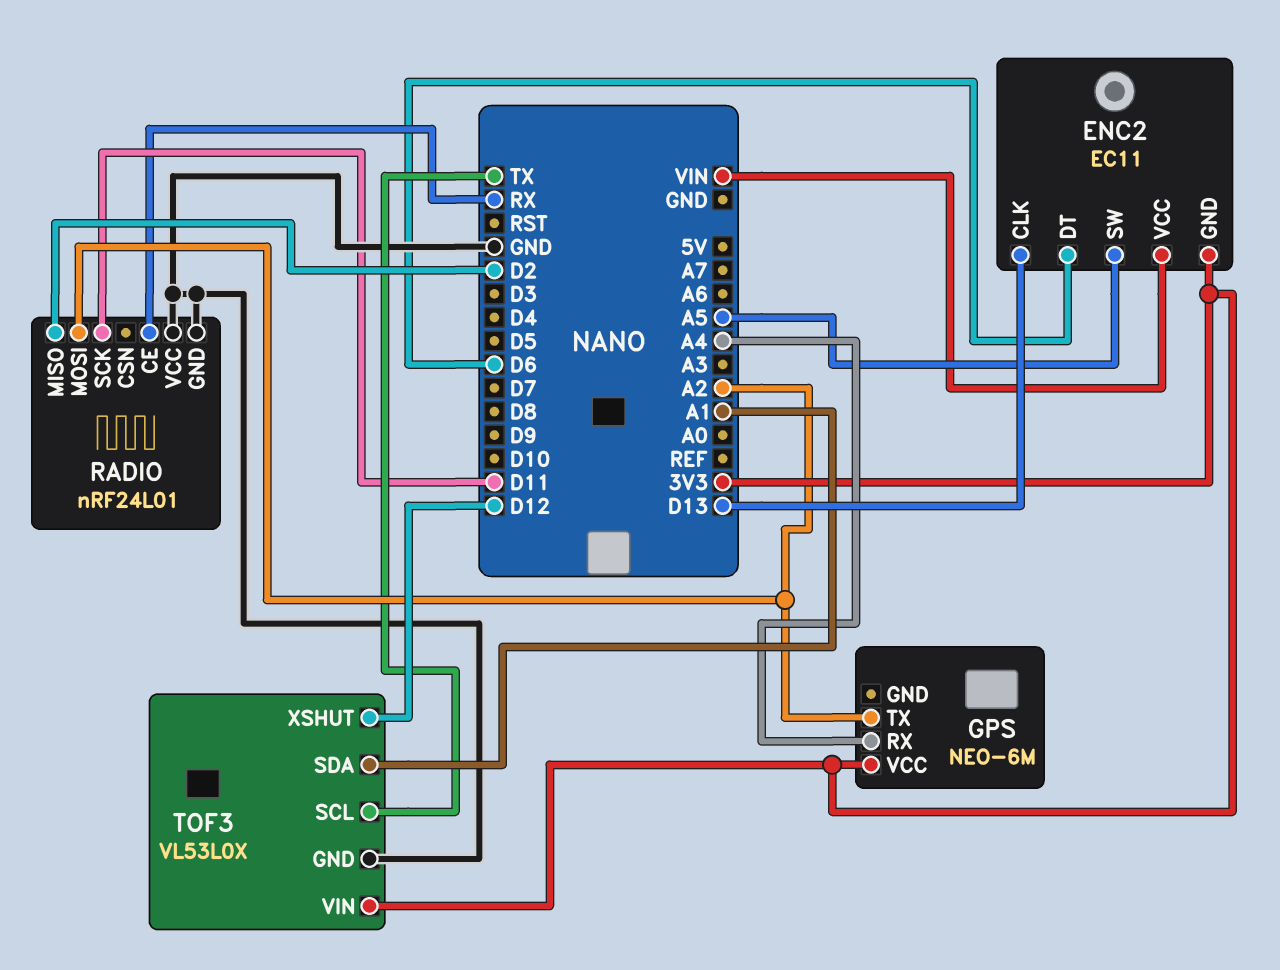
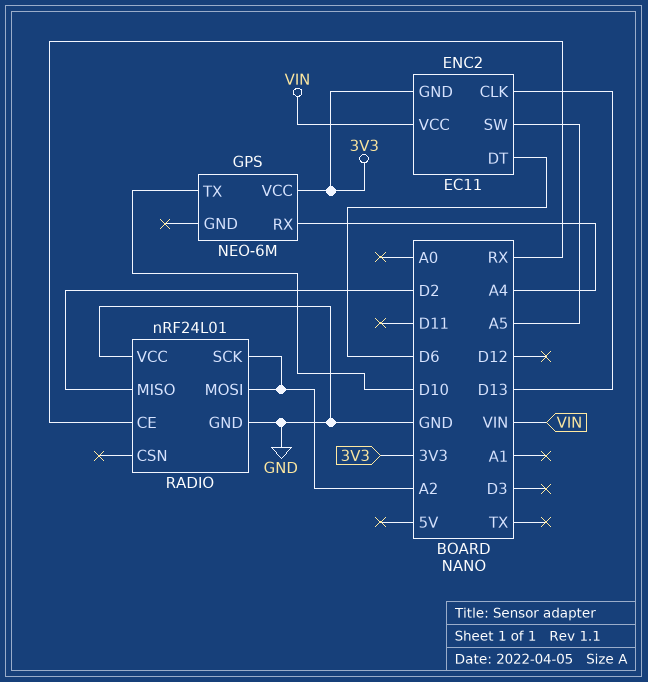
GPS pin TX: A2 -> D10
RADIO pin SCK: D11 -> A2
TOF3: VL53L0X -> none
TOF3 pin GND: GND -> none
TOF3 pin SCL: TX -> none
TOF3 pin SDA: A1 -> none
TOF3 pin VIN: 3V3 -> none
TOF3 pin XSHUT: D12 -> none

